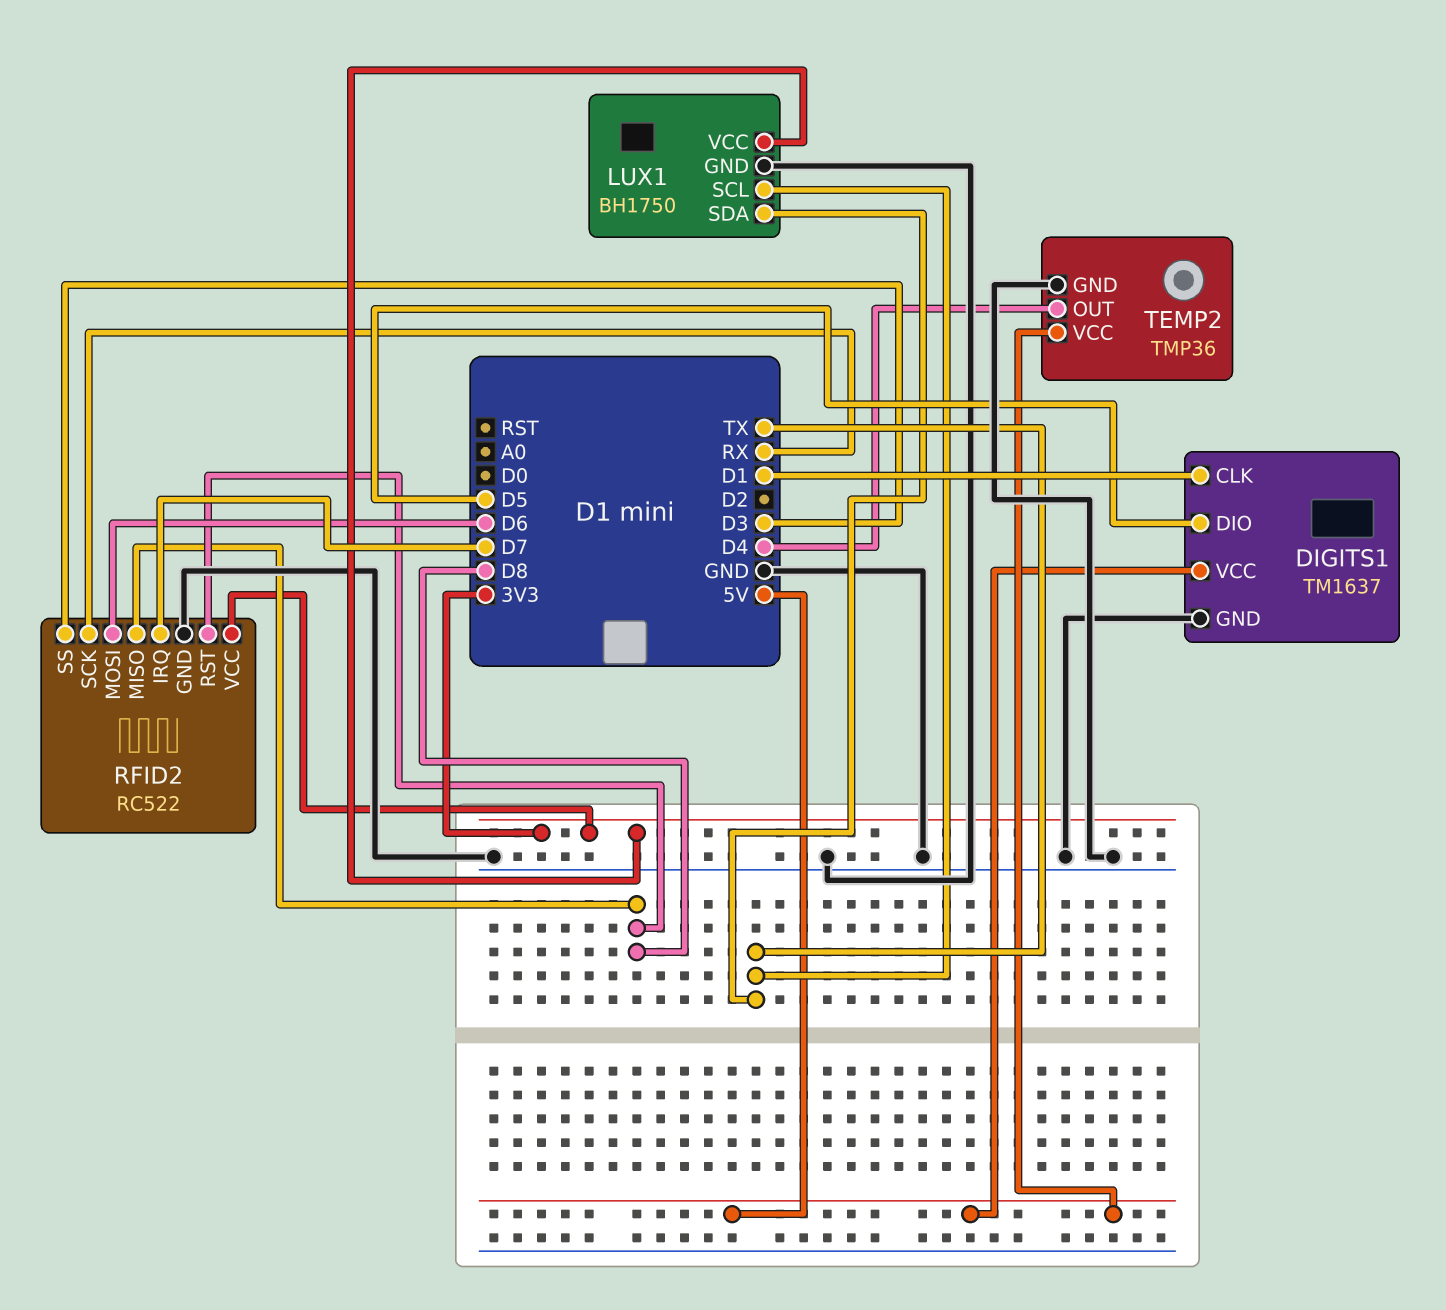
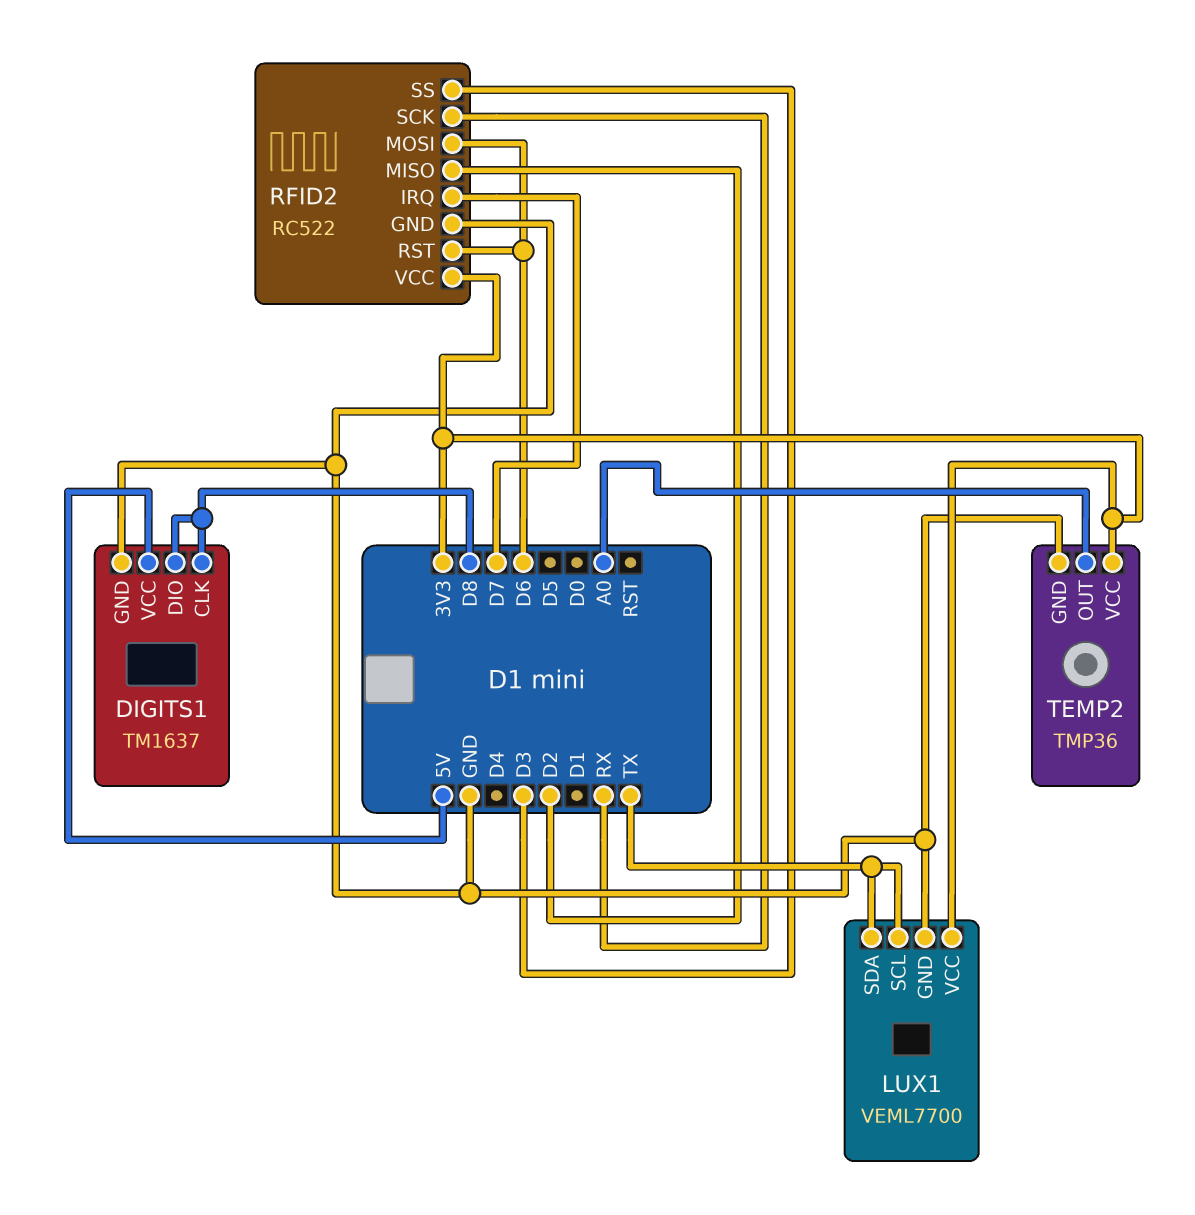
DIGITS1 pin CLK: D1 -> D8
DIGITS1 pin DIO: D5 -> D8
LUX1: BH1750 -> VEML7700
RFID2 pin MISO: D8 -> D2
RFID2 pin RST: D8 -> D6
TEMP2 pin OUT: D4 -> A0
TEMP2 pin VCC: 5V -> 3V3

